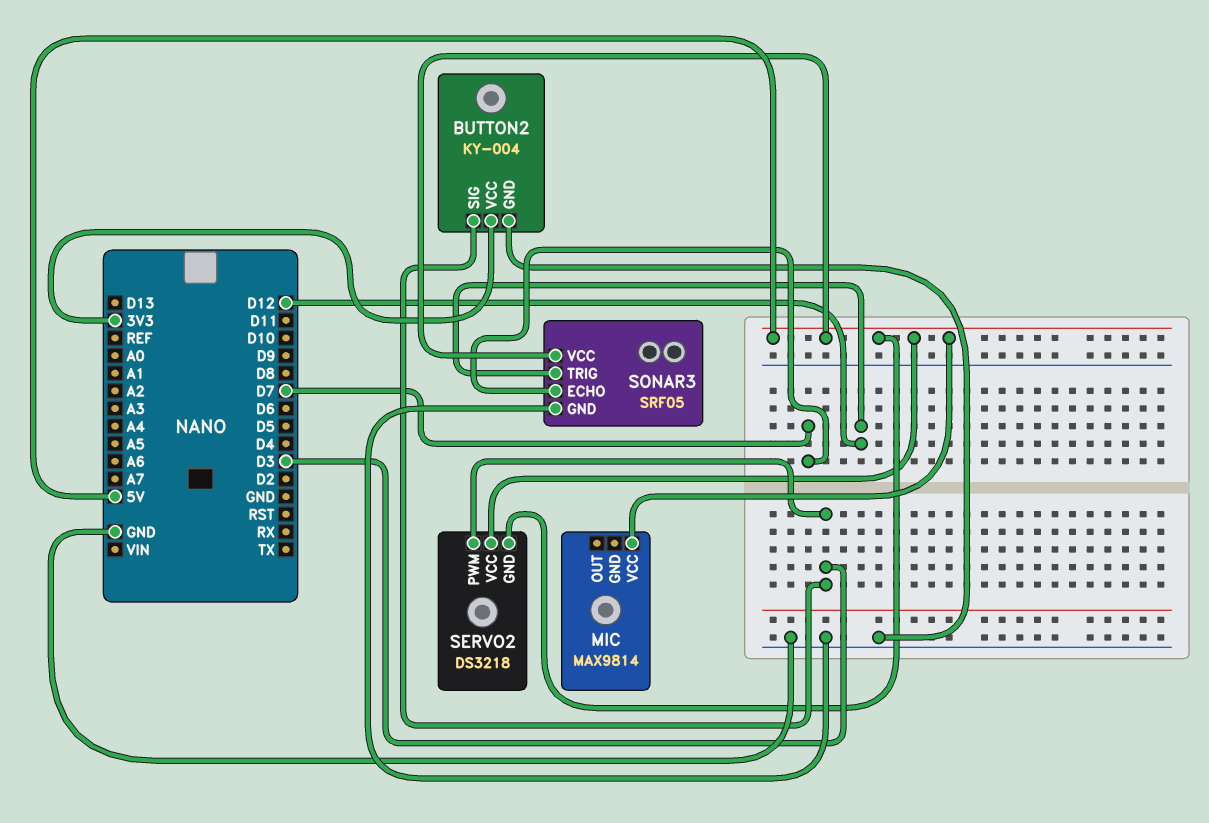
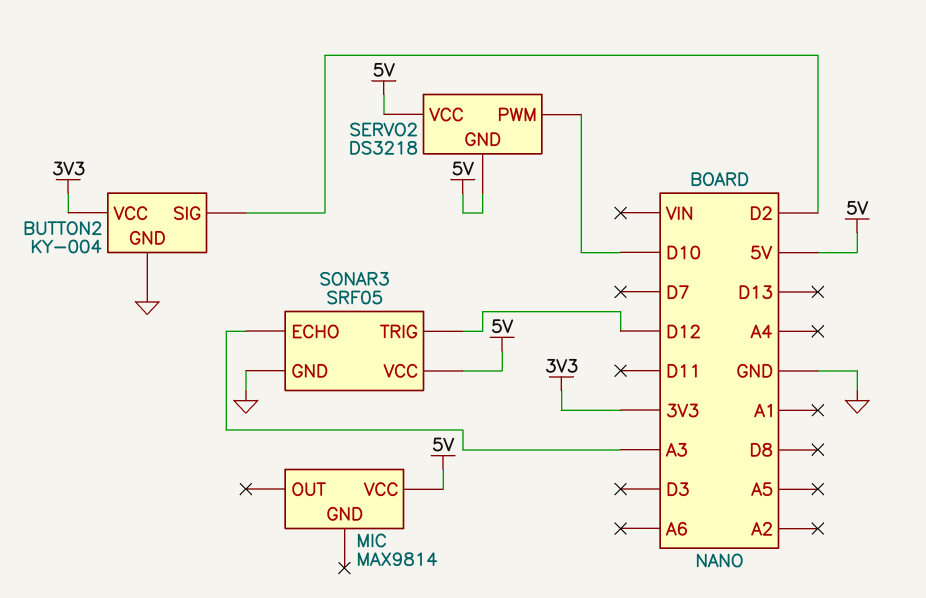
BUTTON2 pin SIG: D3 -> D2
SERVO2 pin PWM: D3 -> D10
SONAR3 pin ECHO: D7 -> A3

